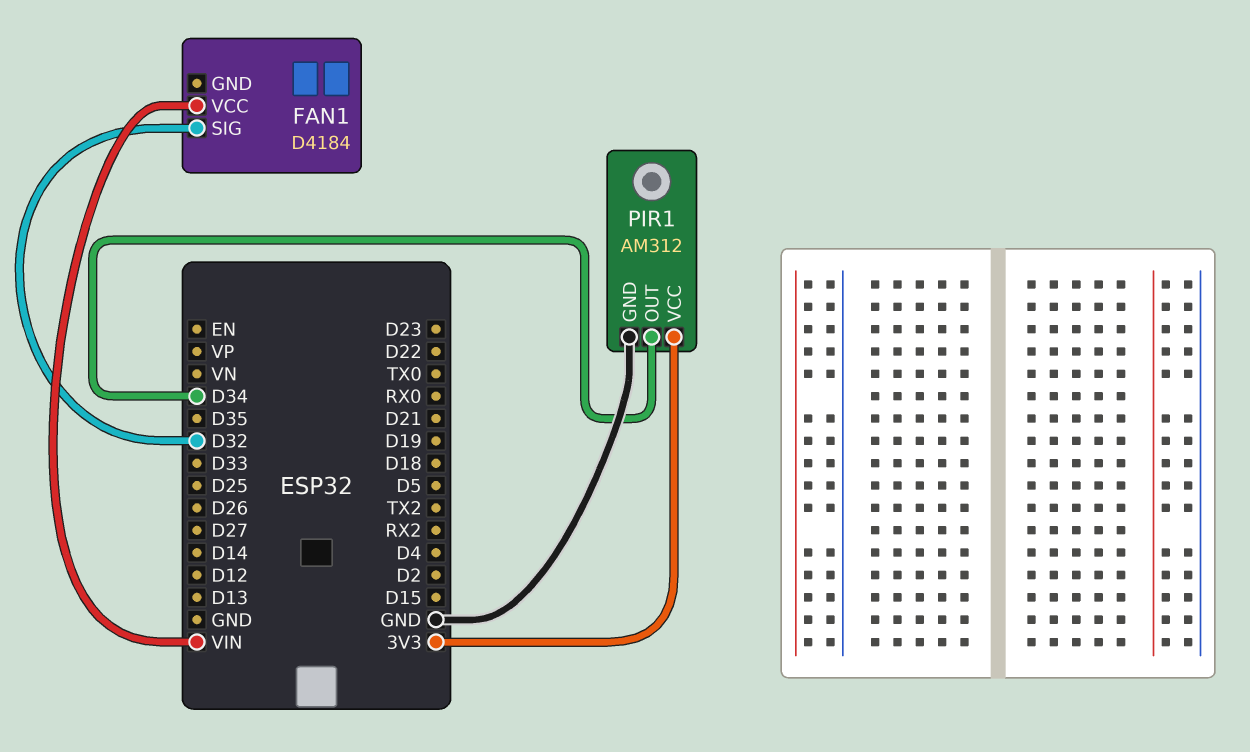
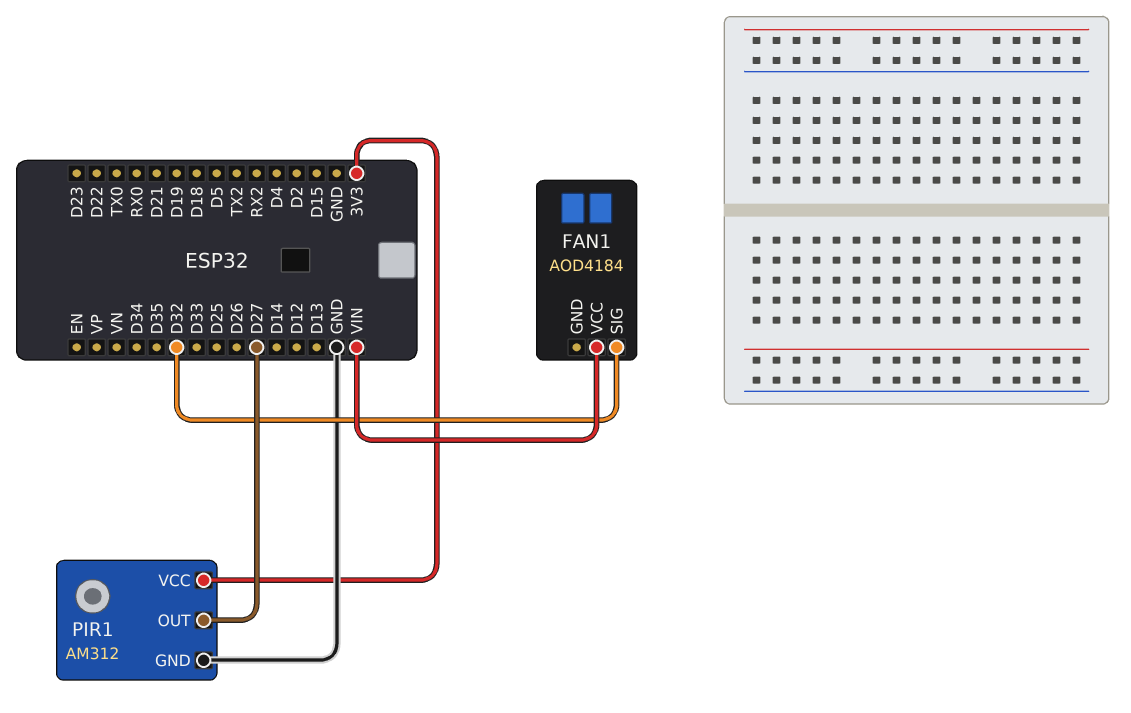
FAN1: D4184 -> AOD4184
PIR1 pin OUT: D34 -> D27

